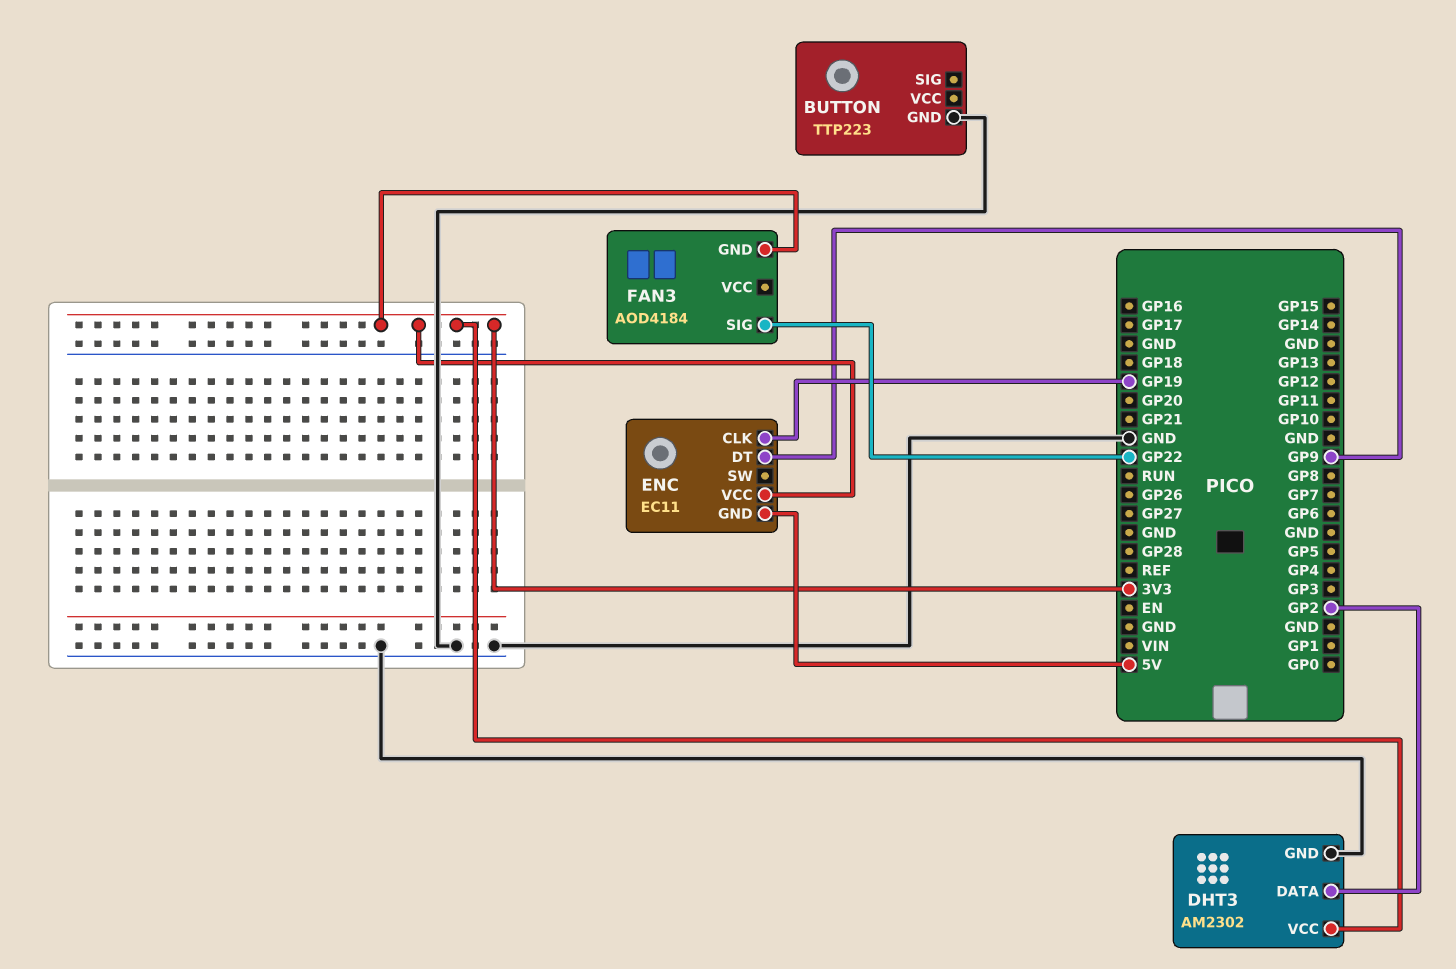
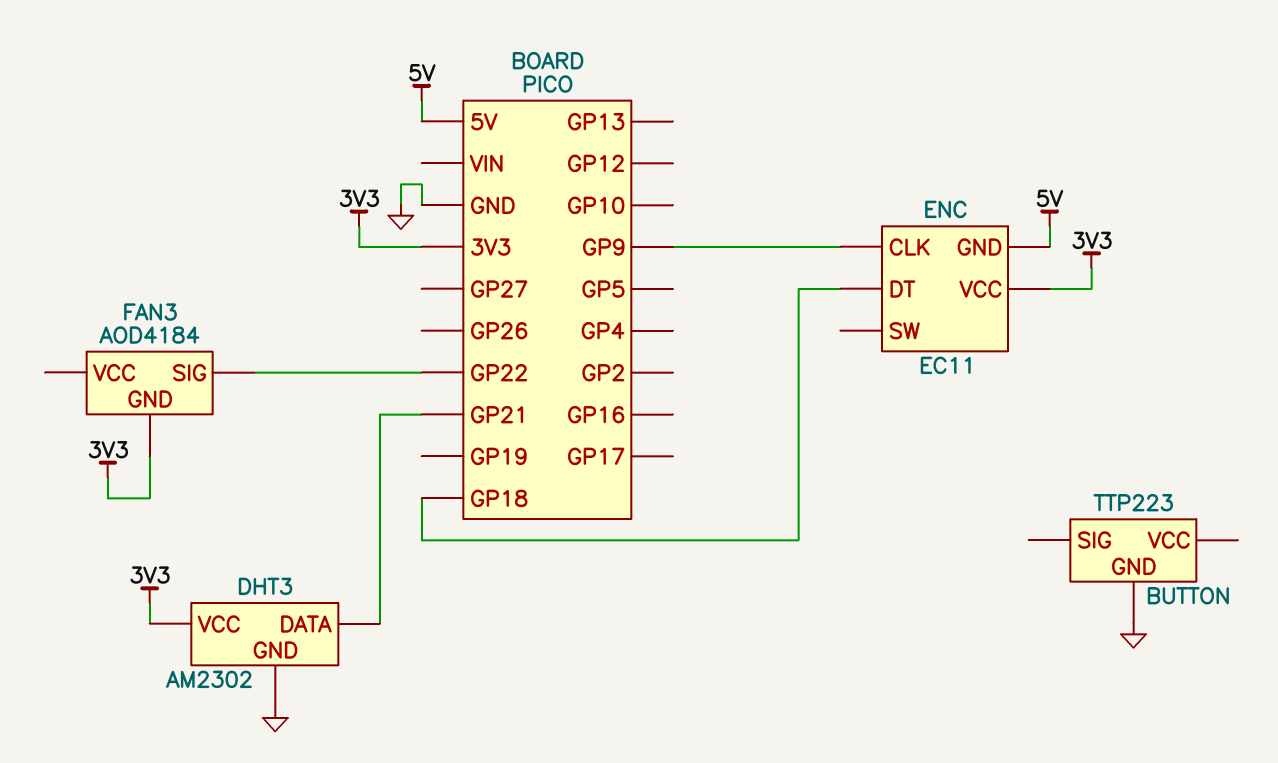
DHT3 pin DATA: GP2 -> GP21
ENC pin CLK: GP19 -> GP9
ENC pin DT: GP9 -> GP18

